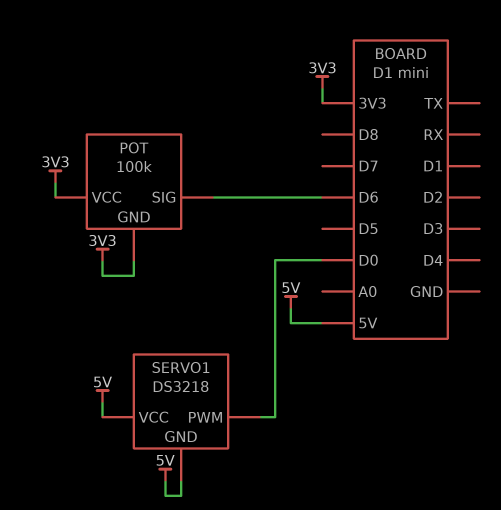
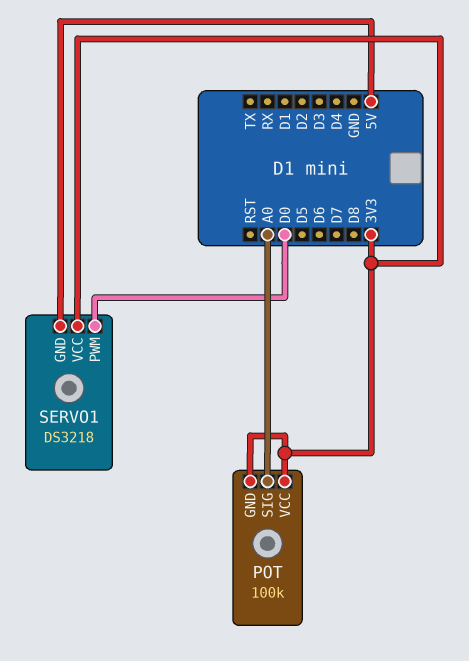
POT pin SIG: D6 -> A0
SERVO1 pin VCC: 5V -> 3V3

